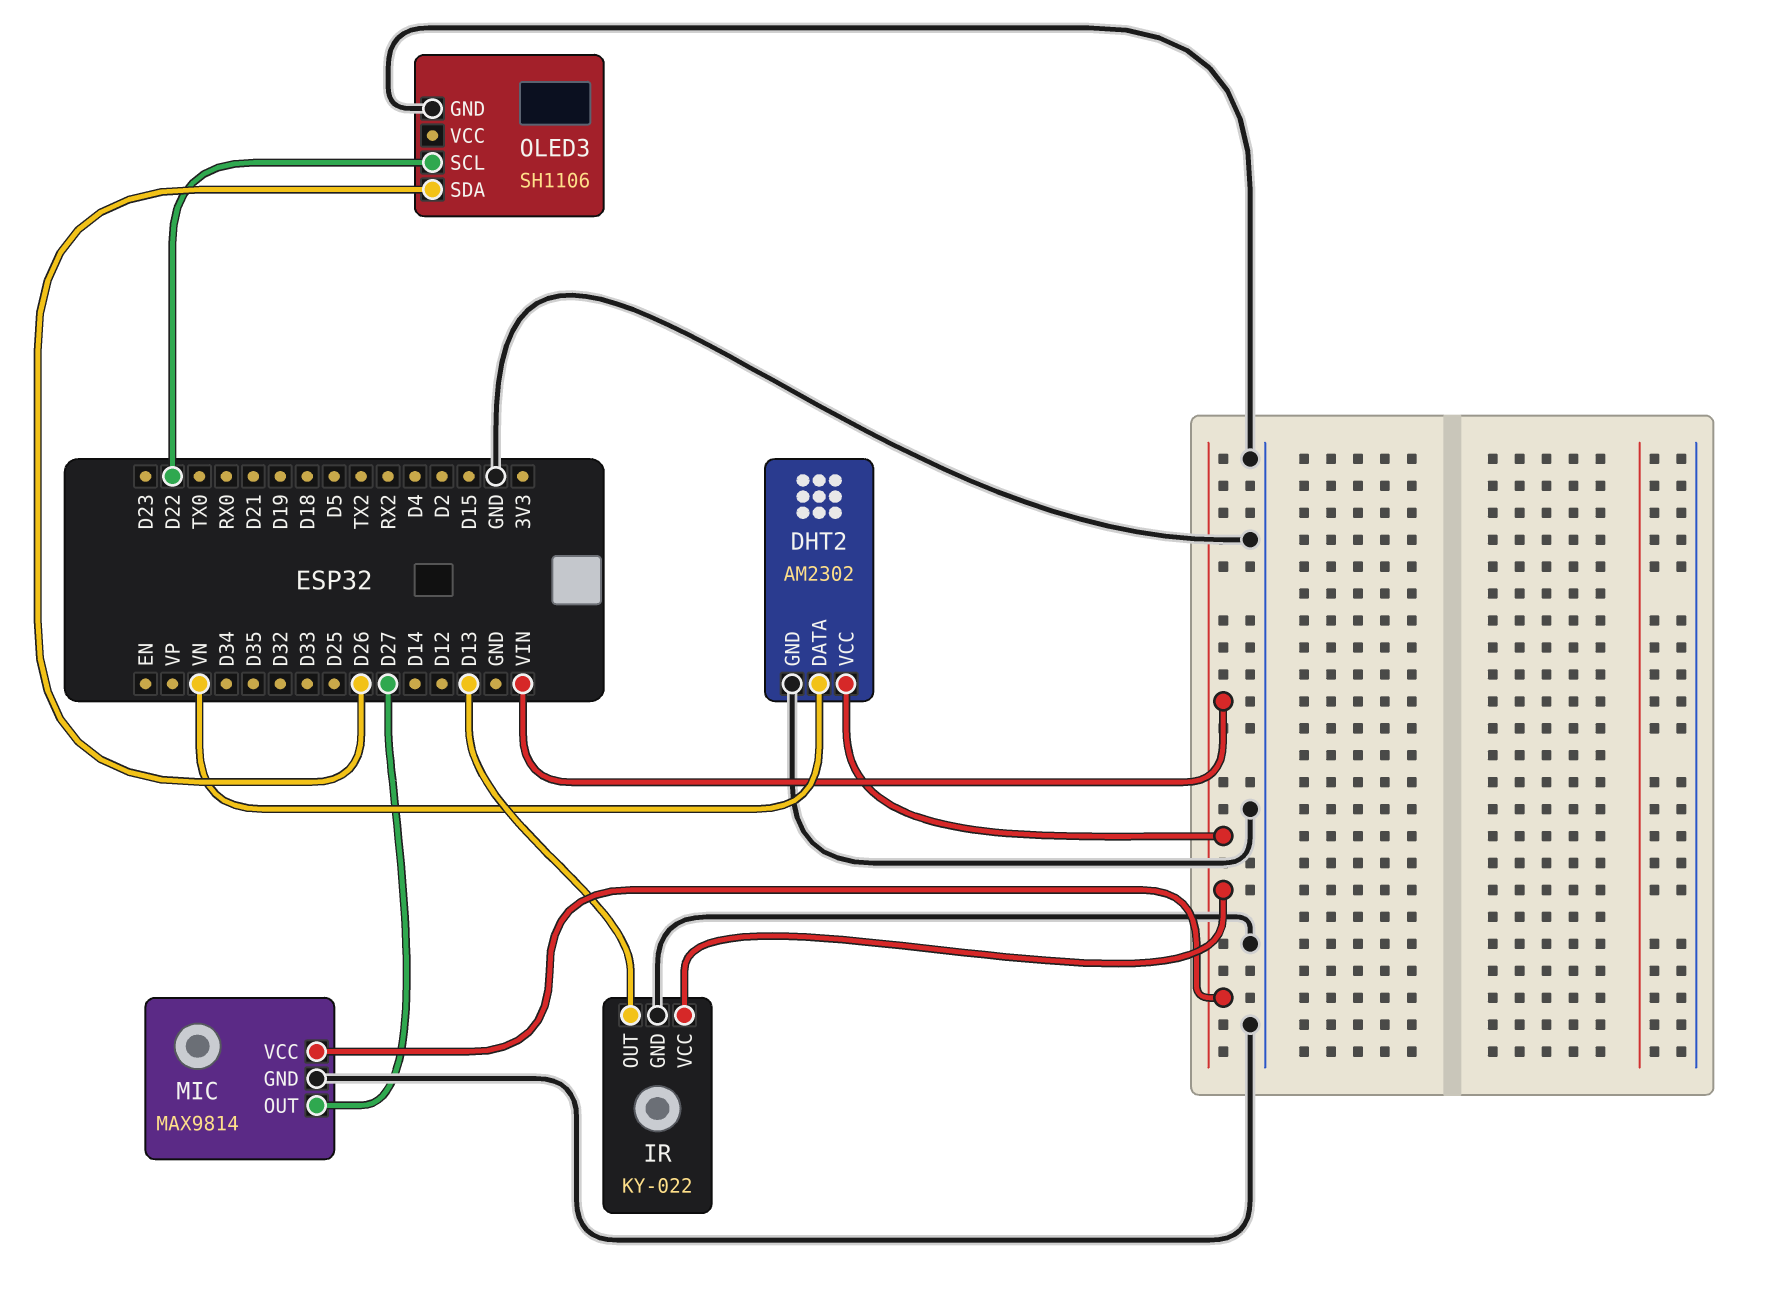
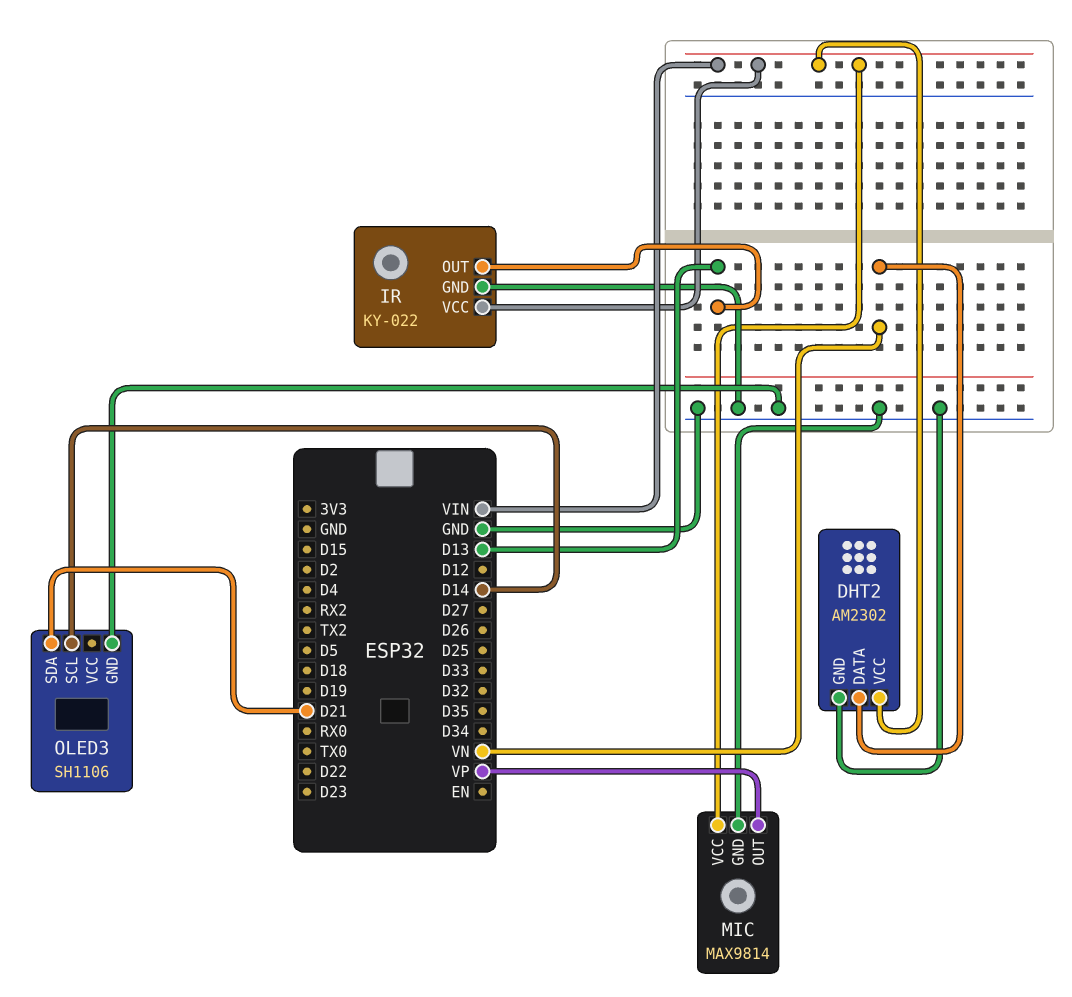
MIC pin OUT: D27 -> VP
OLED3 pin SCL: D22 -> D14
OLED3 pin SDA: D26 -> D21

